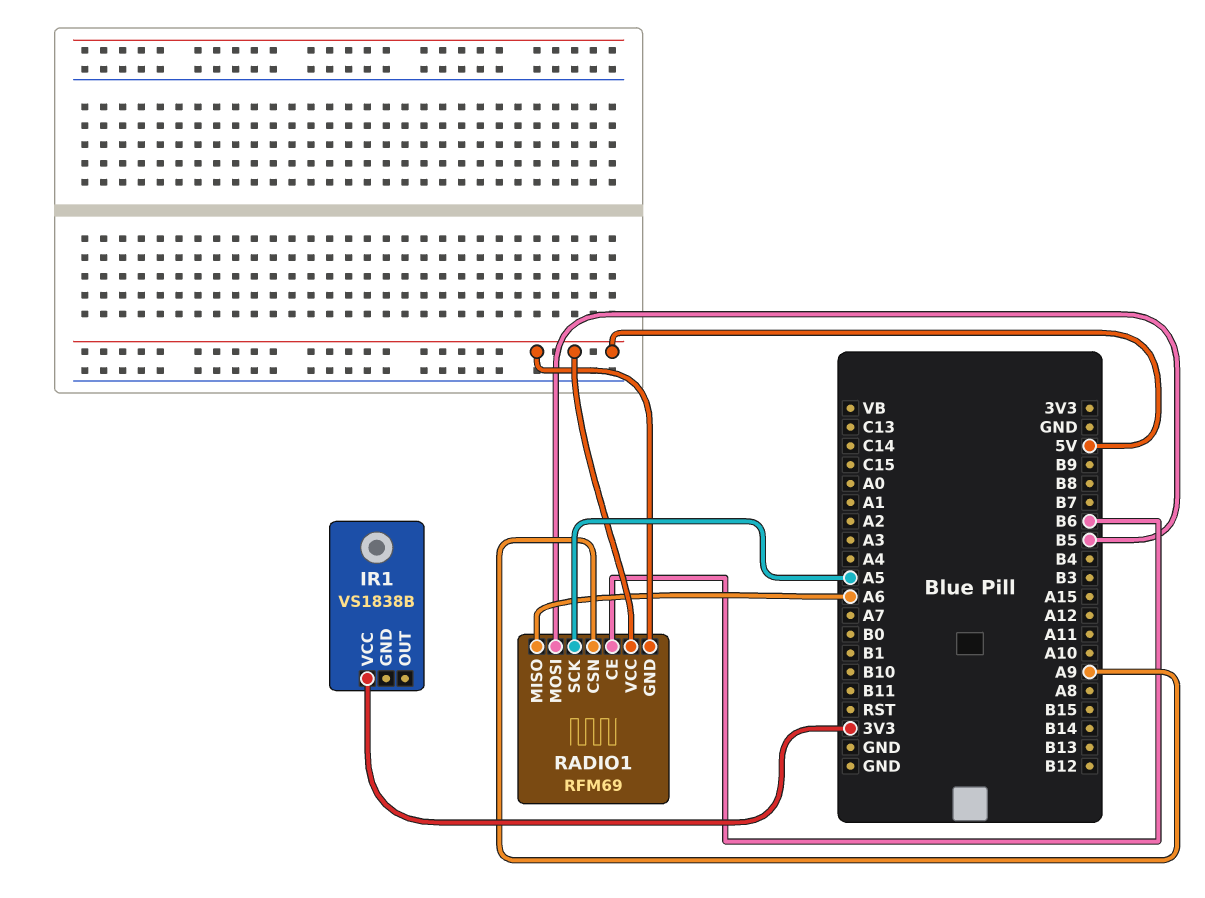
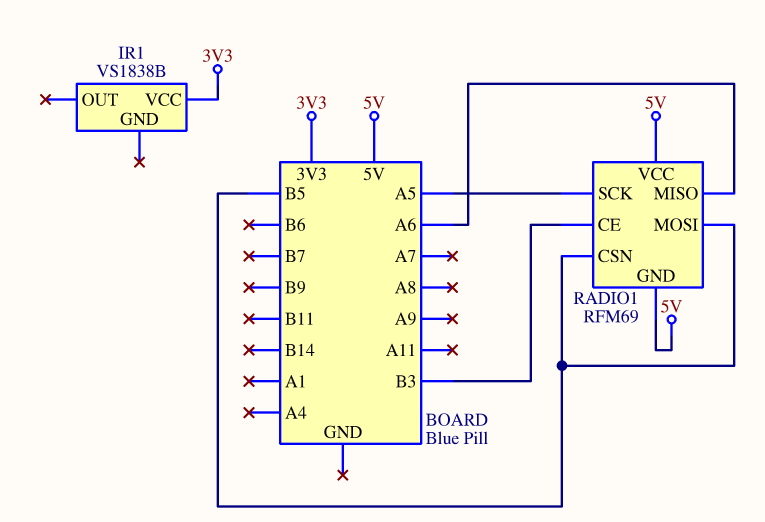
RADIO1 pin CE: B6 -> B3
RADIO1 pin CSN: A9 -> B5

